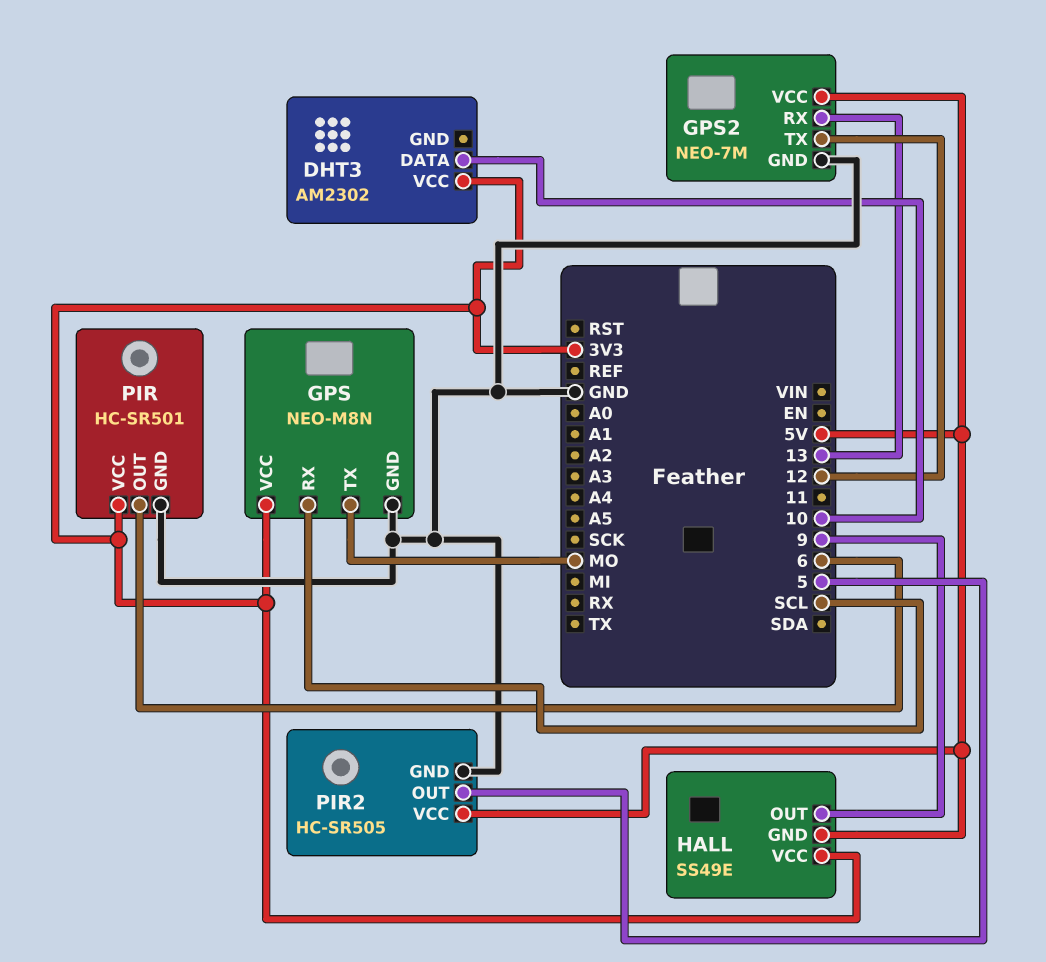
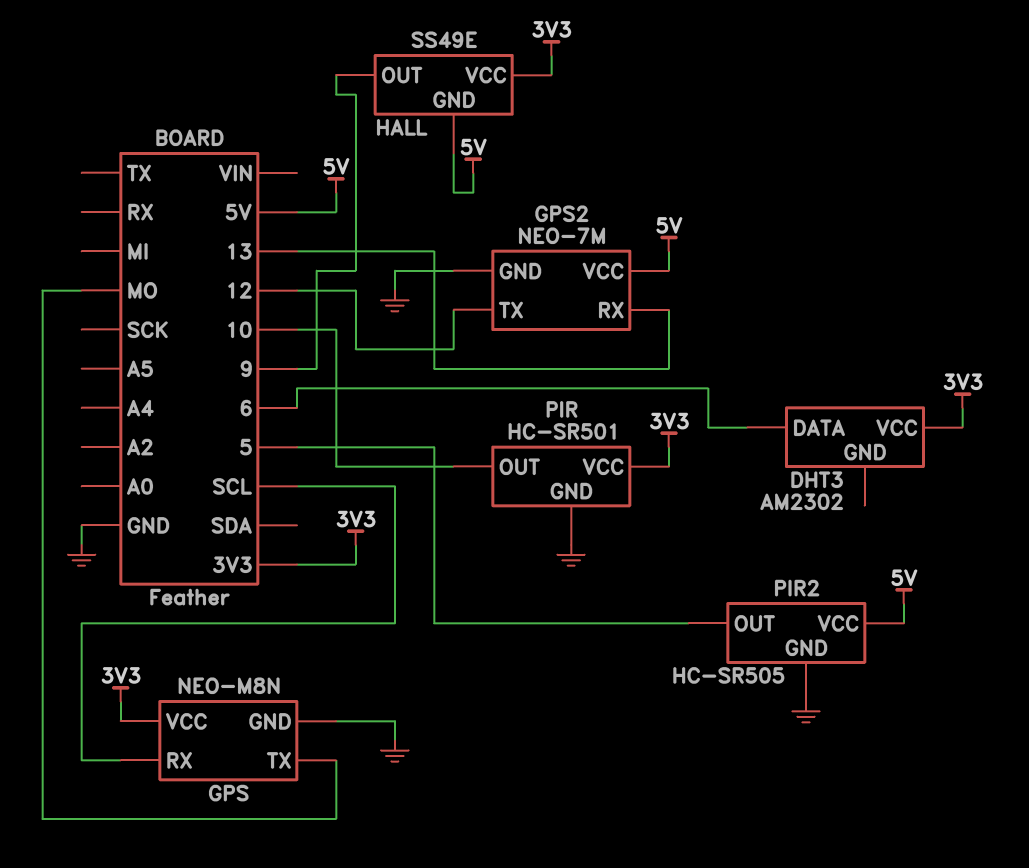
DHT3 pin DATA: 10 -> 6
PIR pin OUT: 6 -> 10

